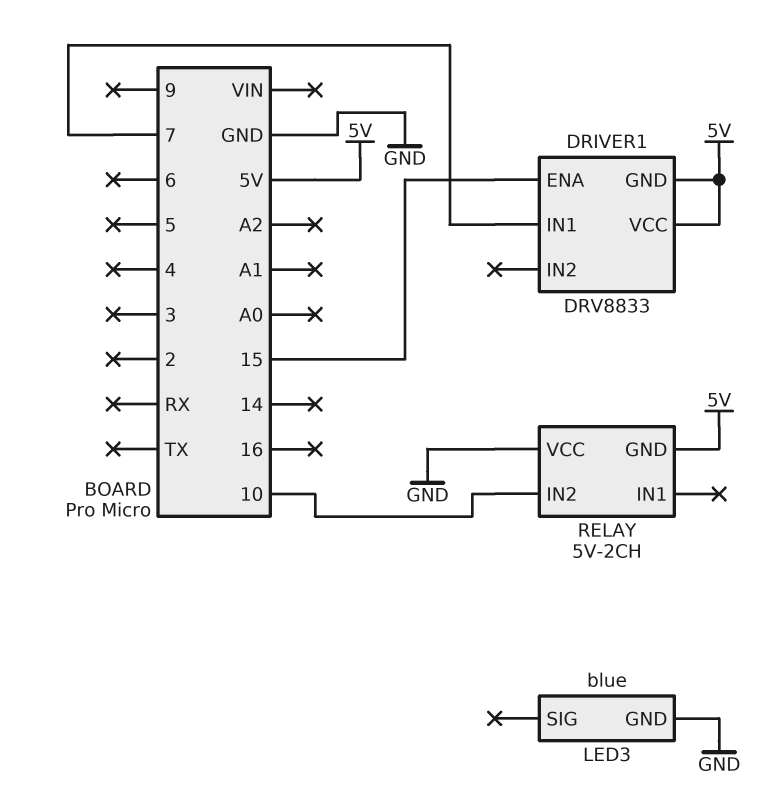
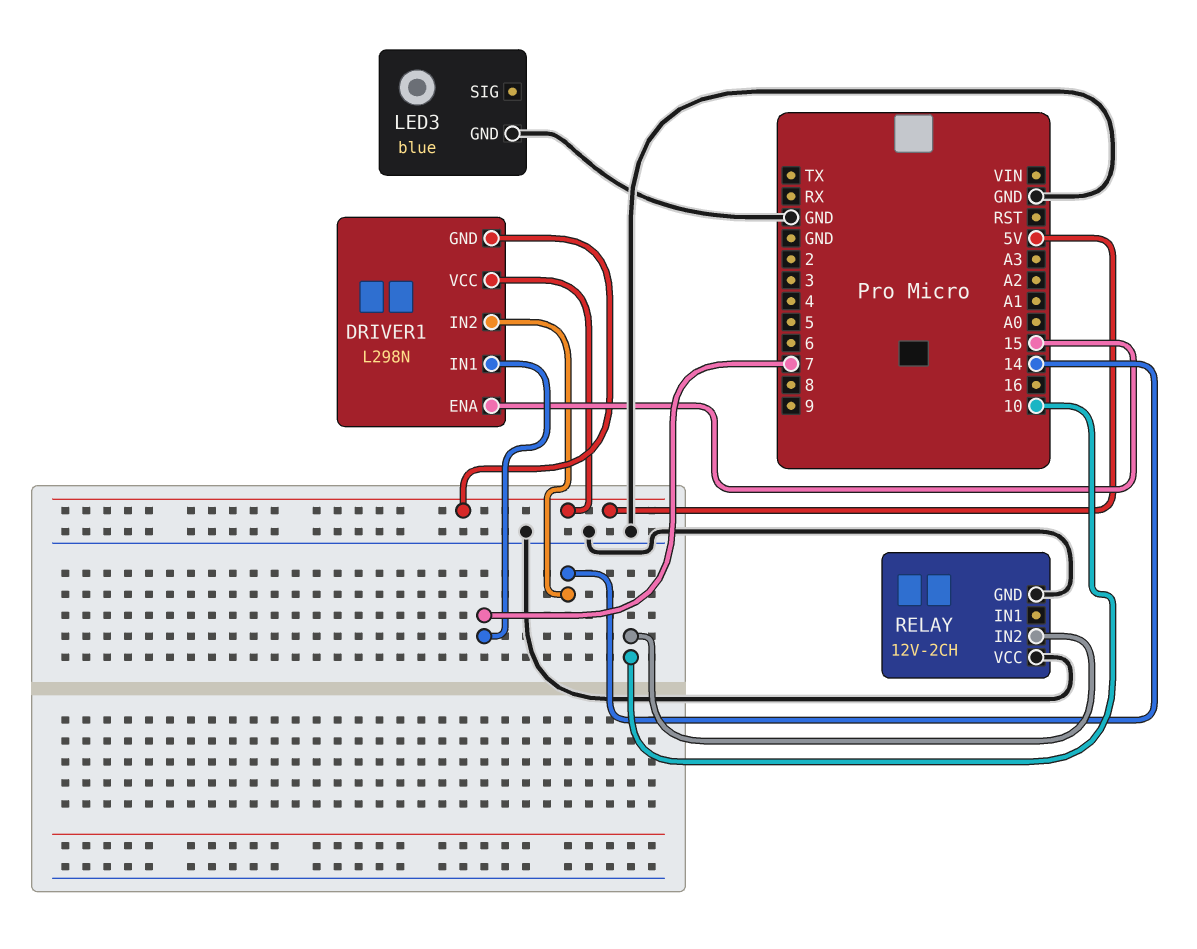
DRIVER1: DRV8833 -> L298N
DRIVER1 pin IN2: none -> 14
RELAY: 5V-2CH -> 12V-2CH
RELAY pin GND: 5V -> GND

